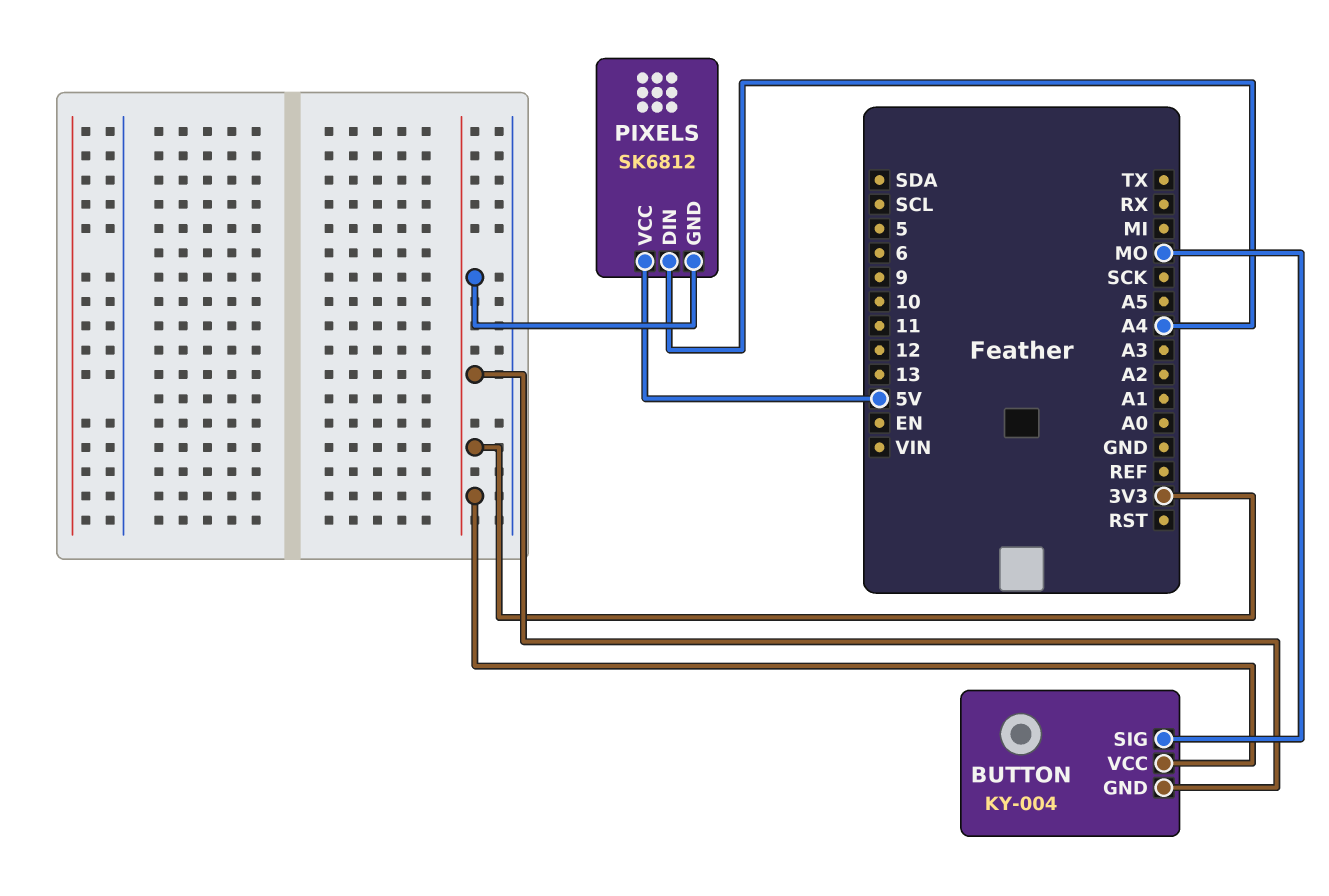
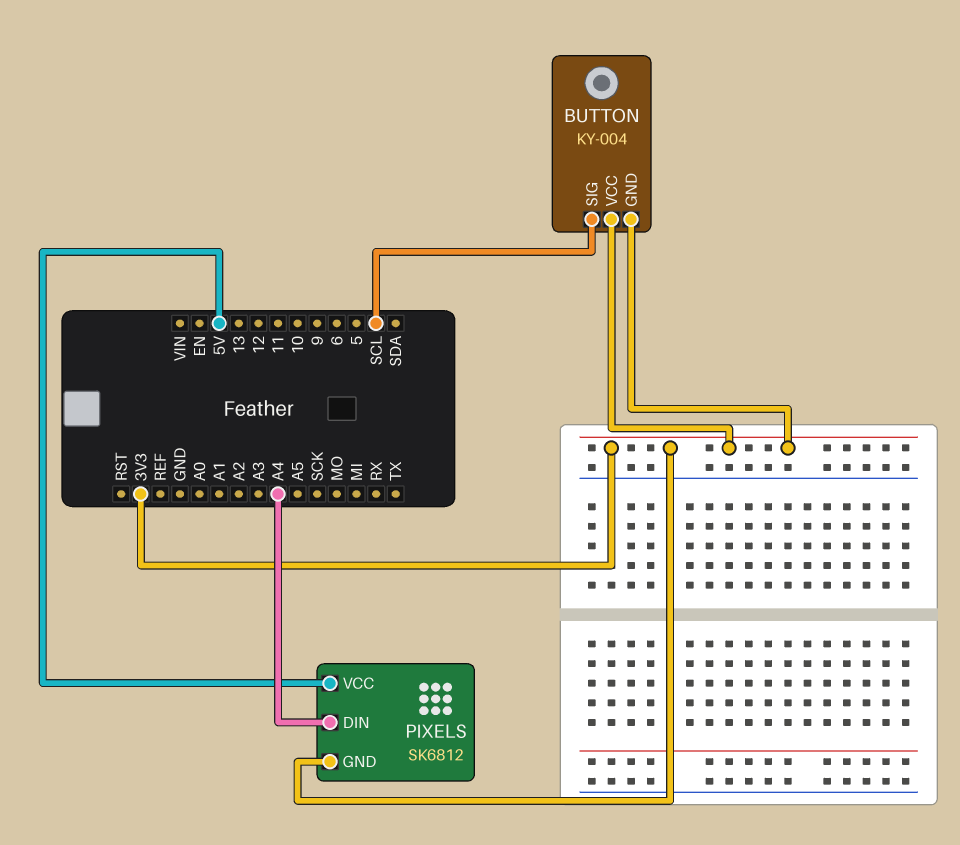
BUTTON pin SIG: MO -> SCL

